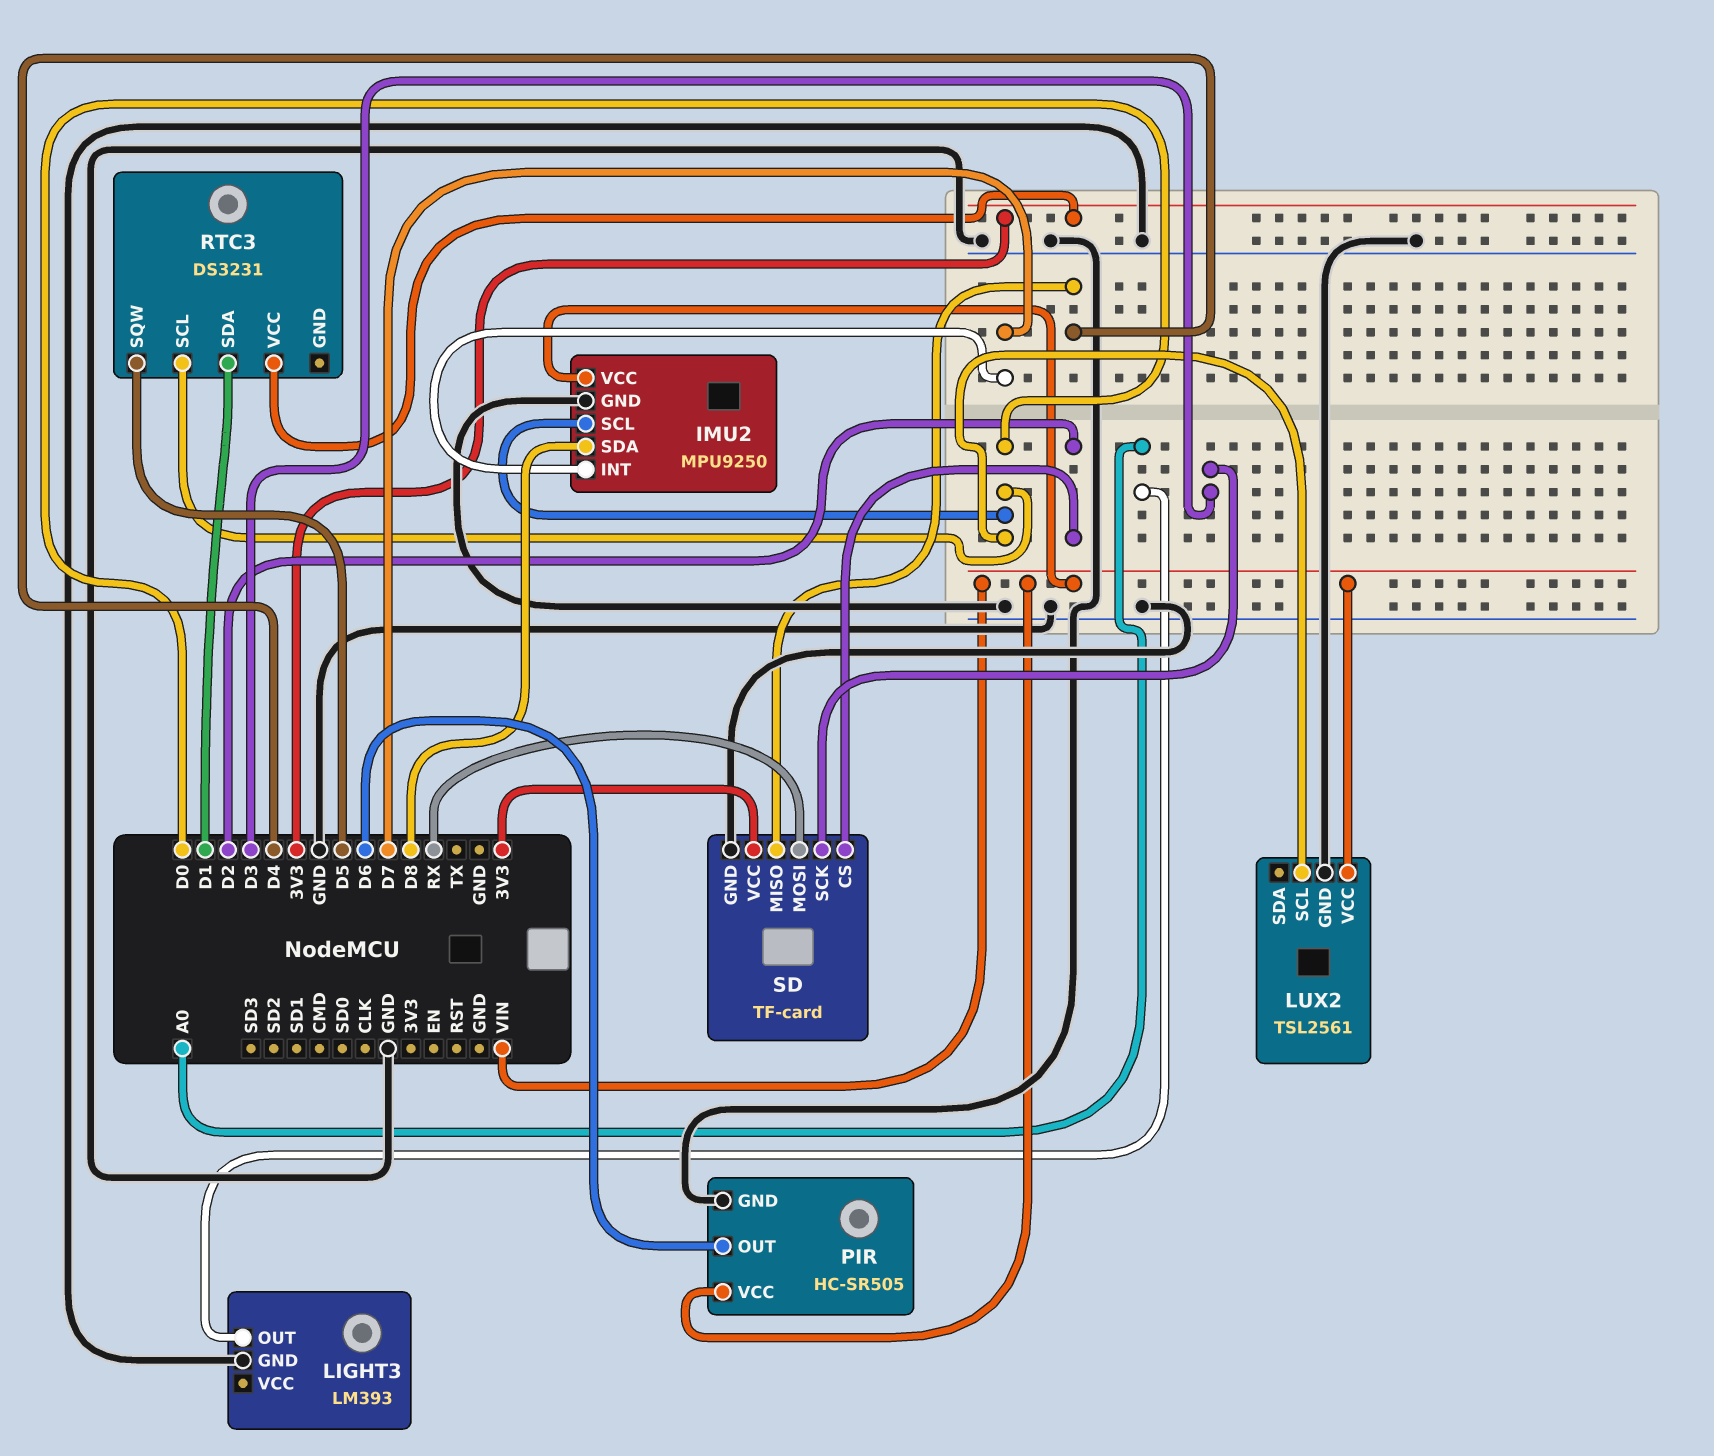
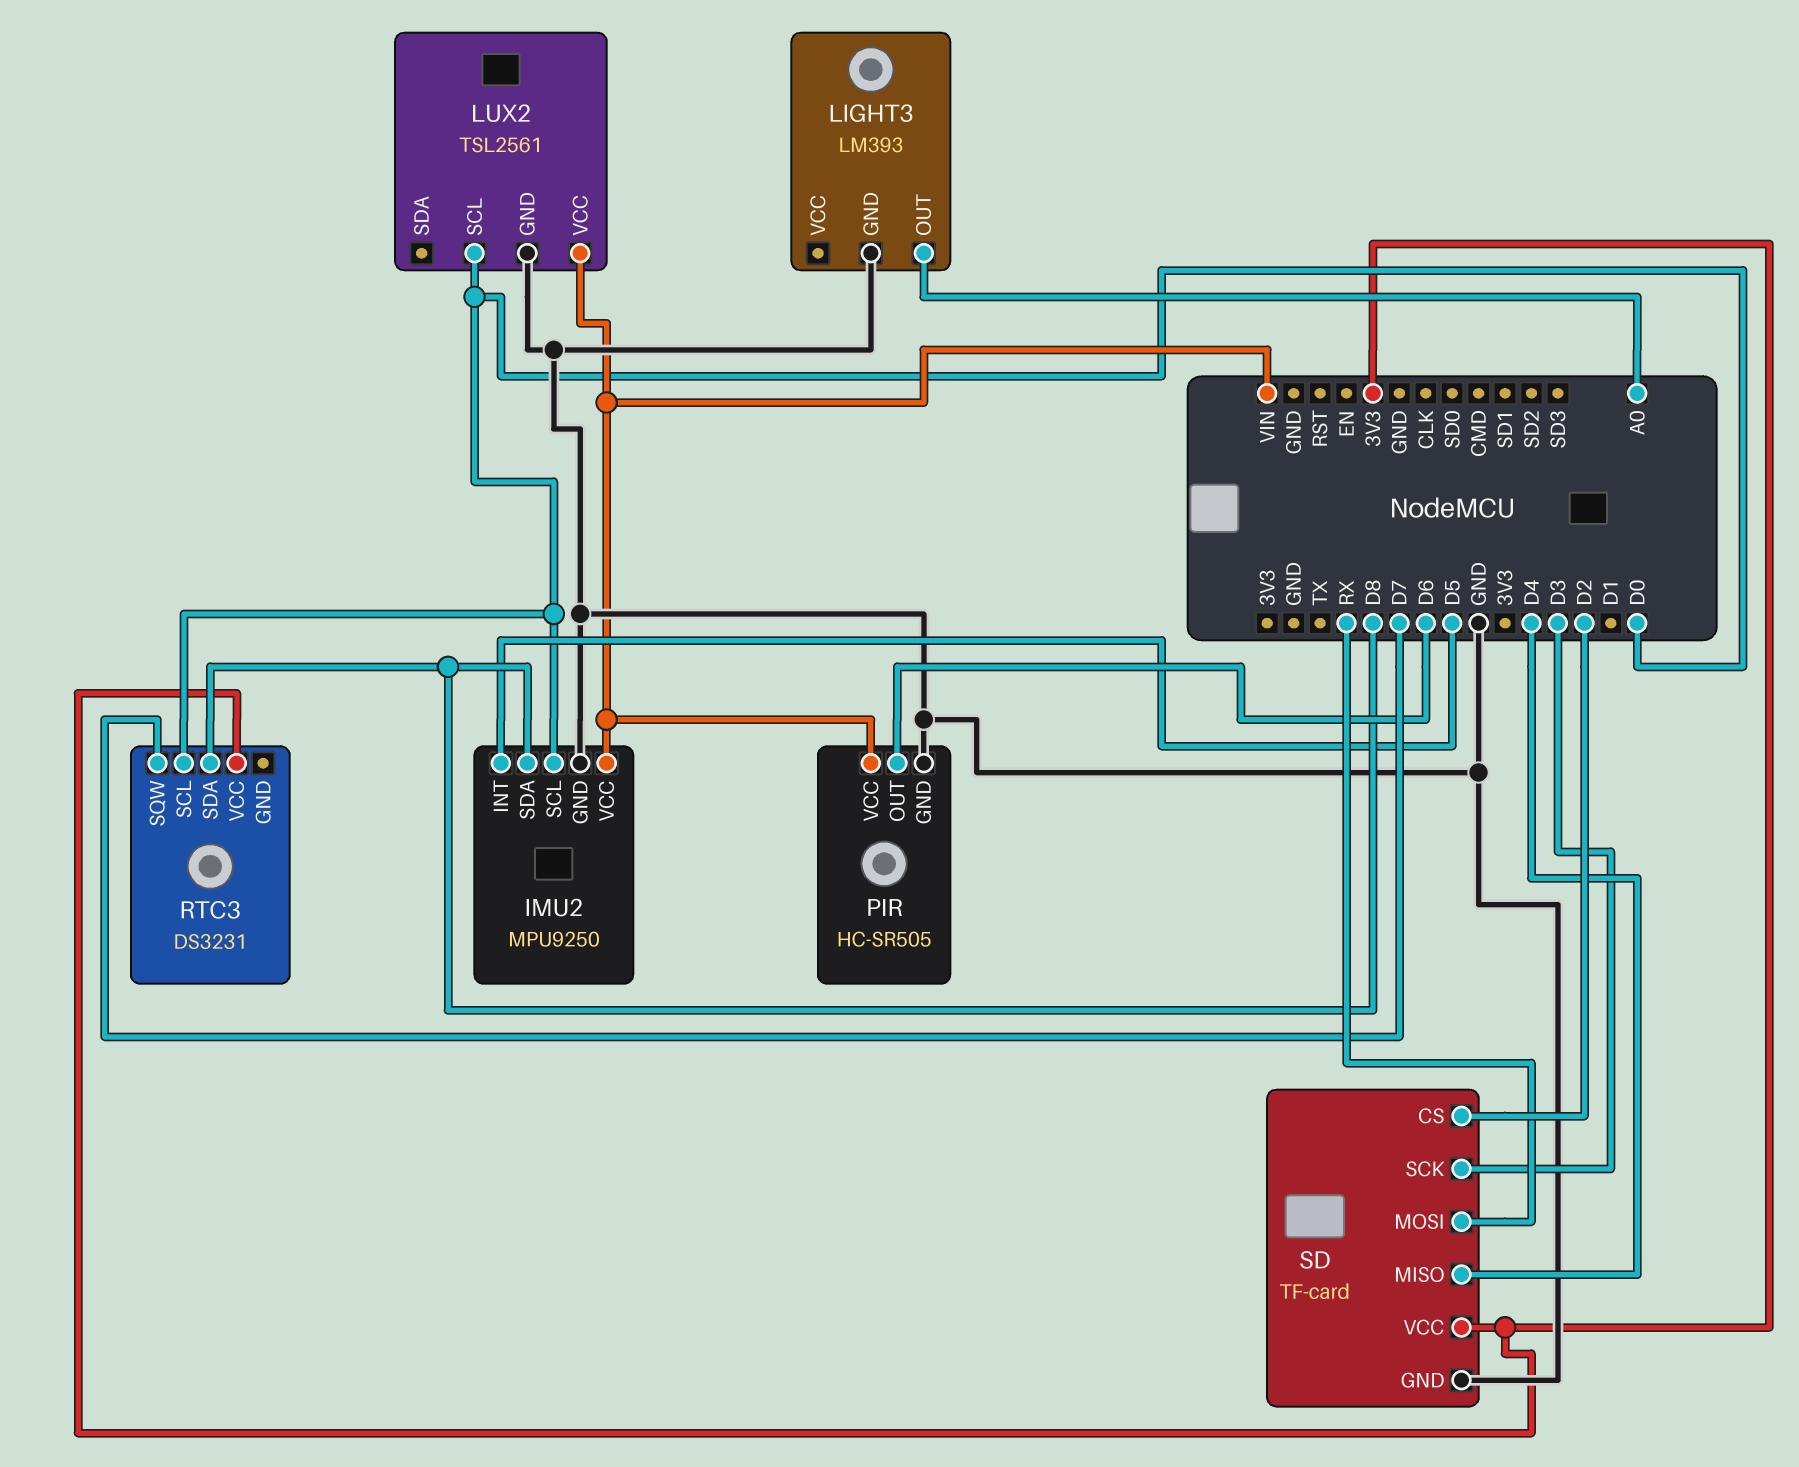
IMU2 pin INT: D7 -> D5
RTC3 pin SDA: D1 -> D8
RTC3 pin SQW: D5 -> D7

